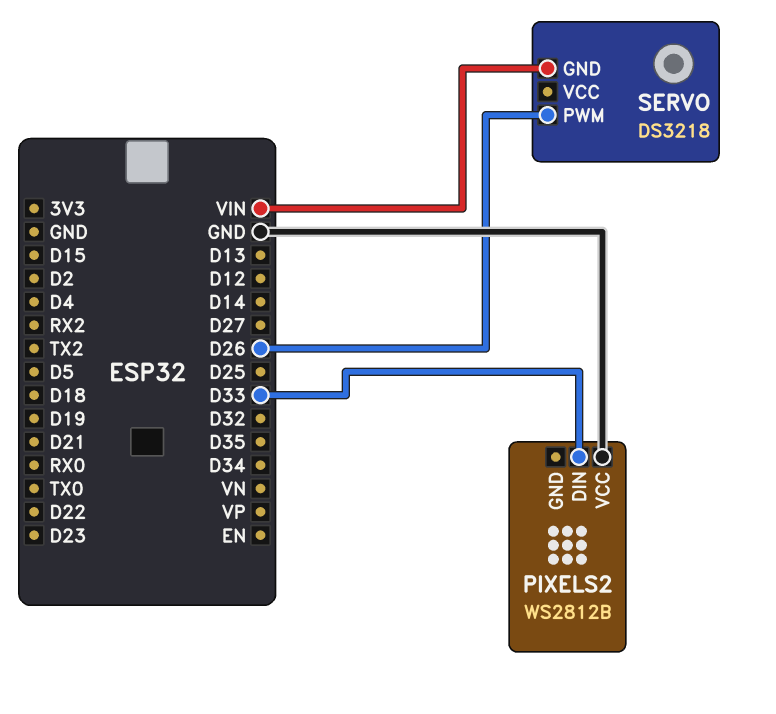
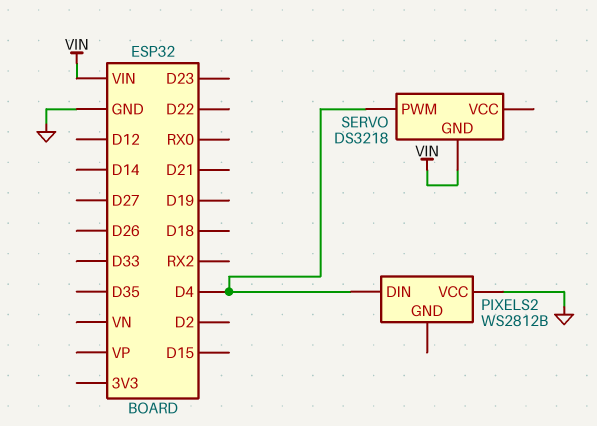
PIXELS2 pin DIN: D33 -> D4
SERVO pin PWM: D26 -> D4

